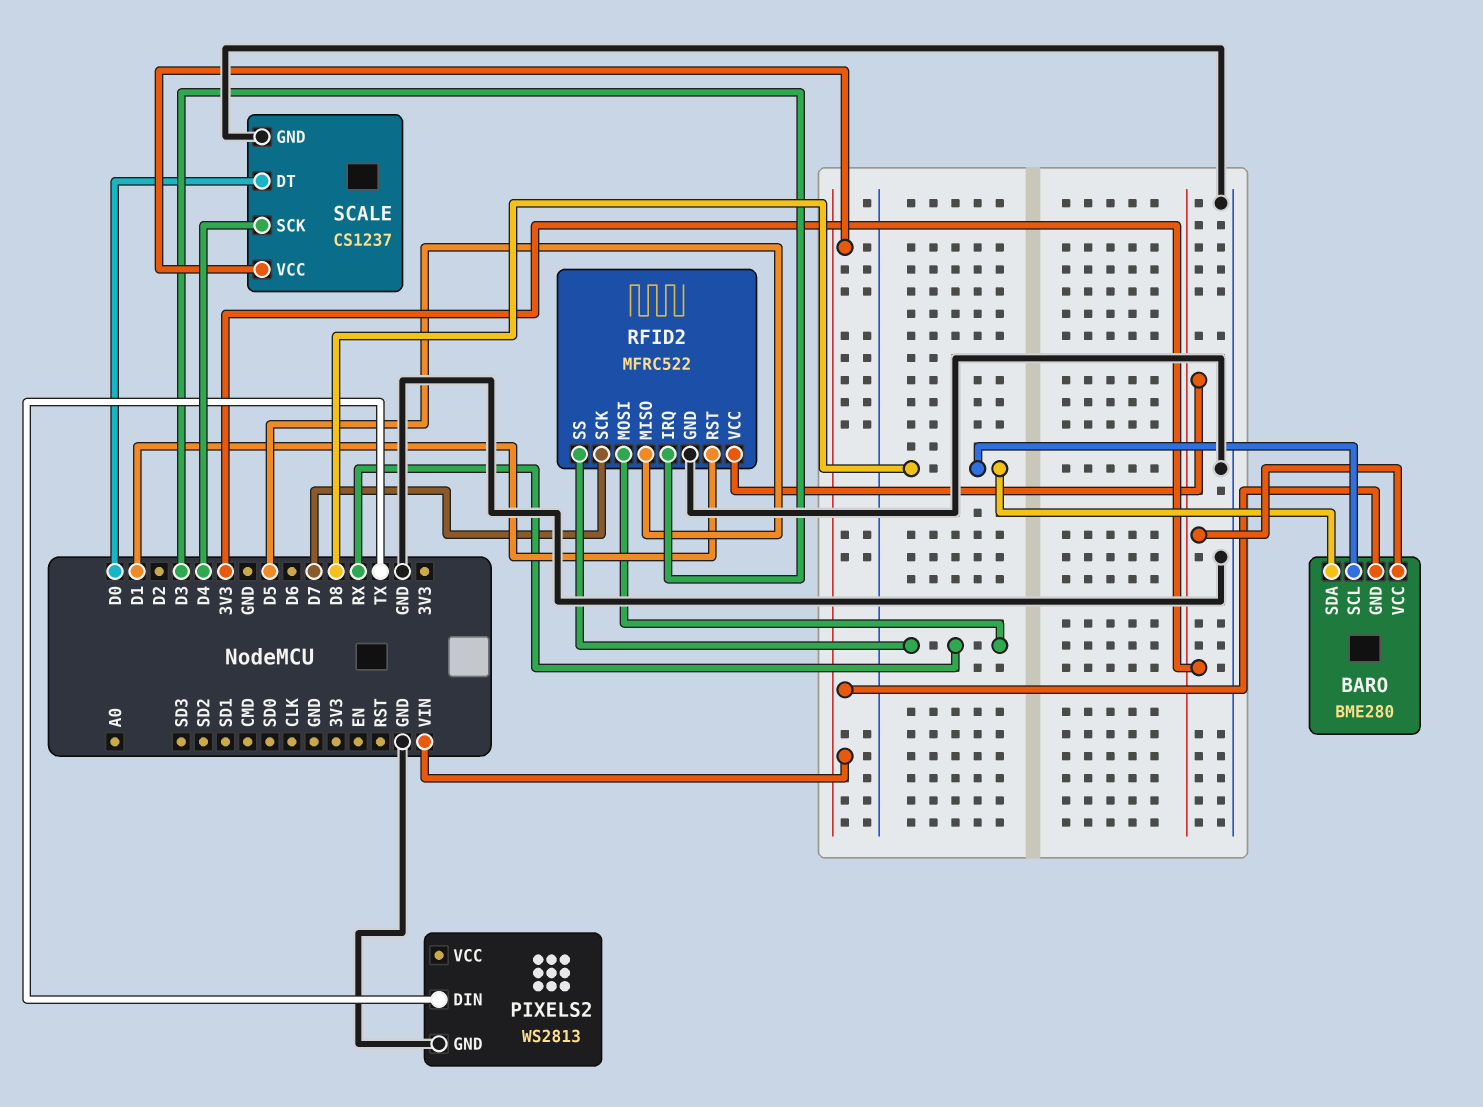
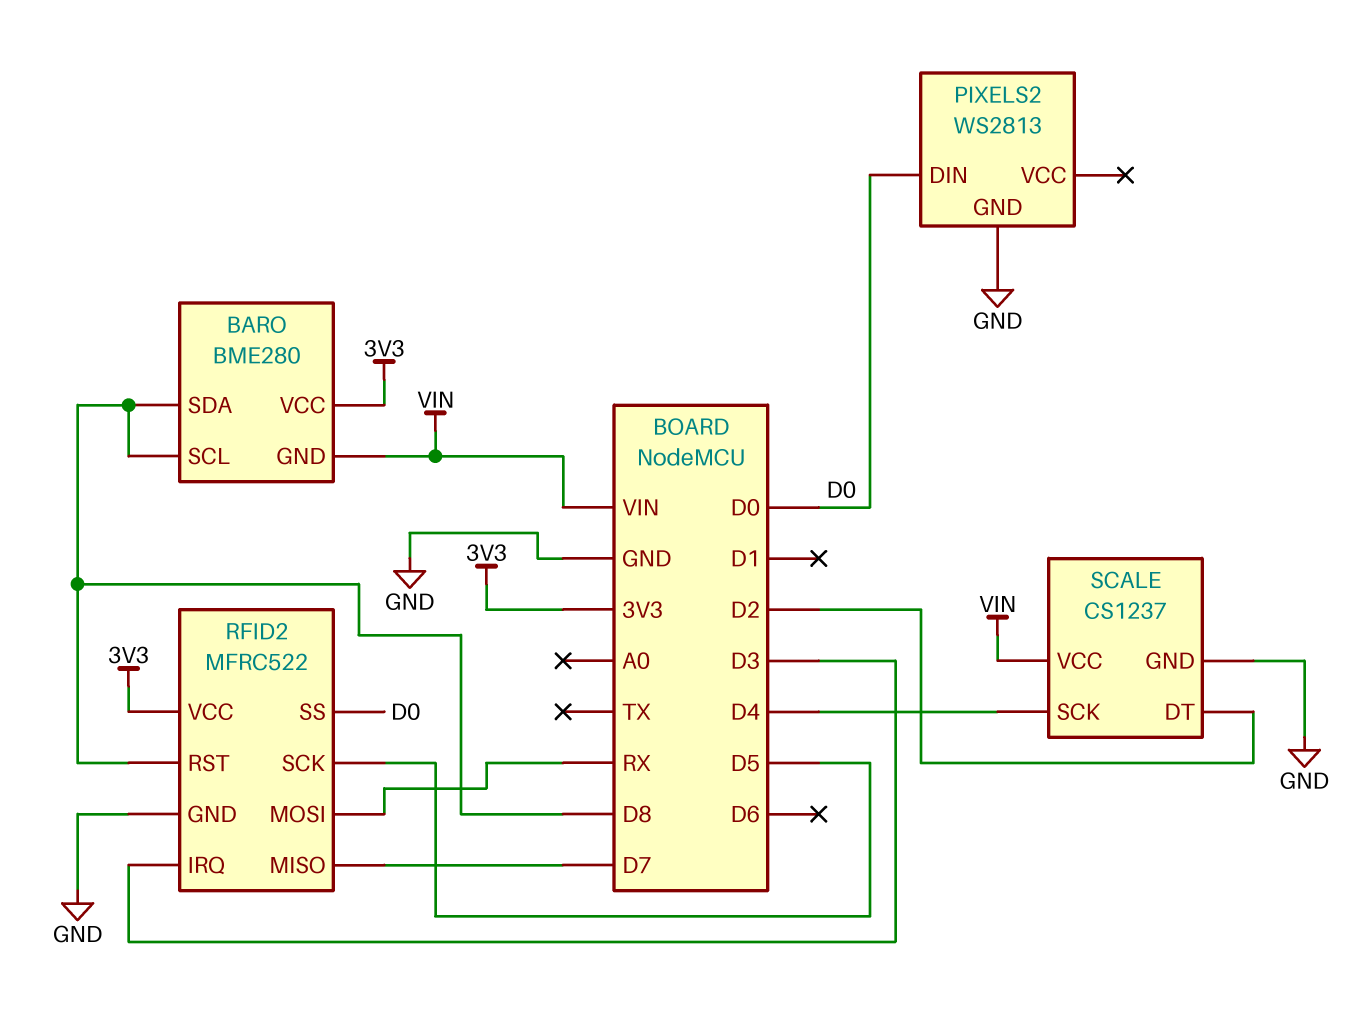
PIXELS2 pin DIN: TX -> D0
RFID2 pin MISO: D5 -> D7
RFID2 pin RST: D1 -> D8
RFID2 pin SCK: D7 -> D5
RFID2 pin SS: RX -> D0
SCALE pin DT: D0 -> D2

